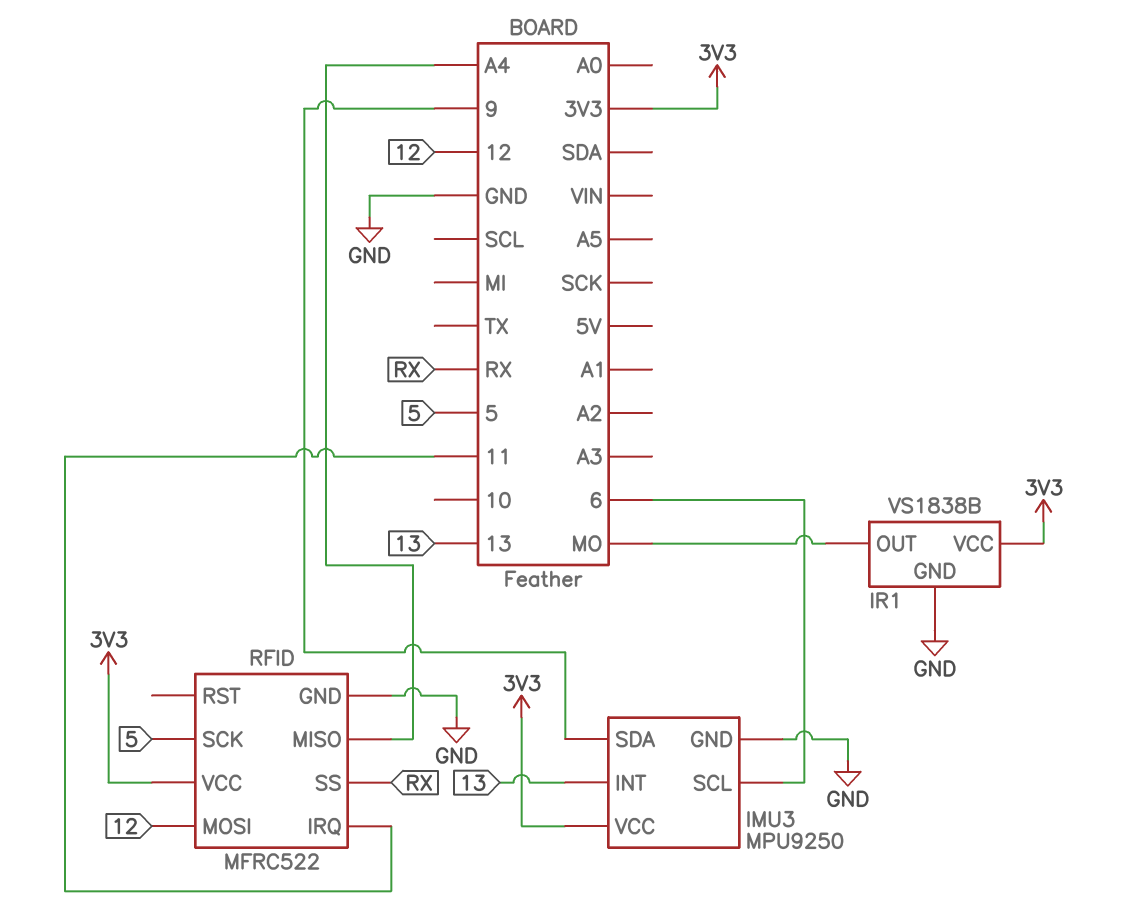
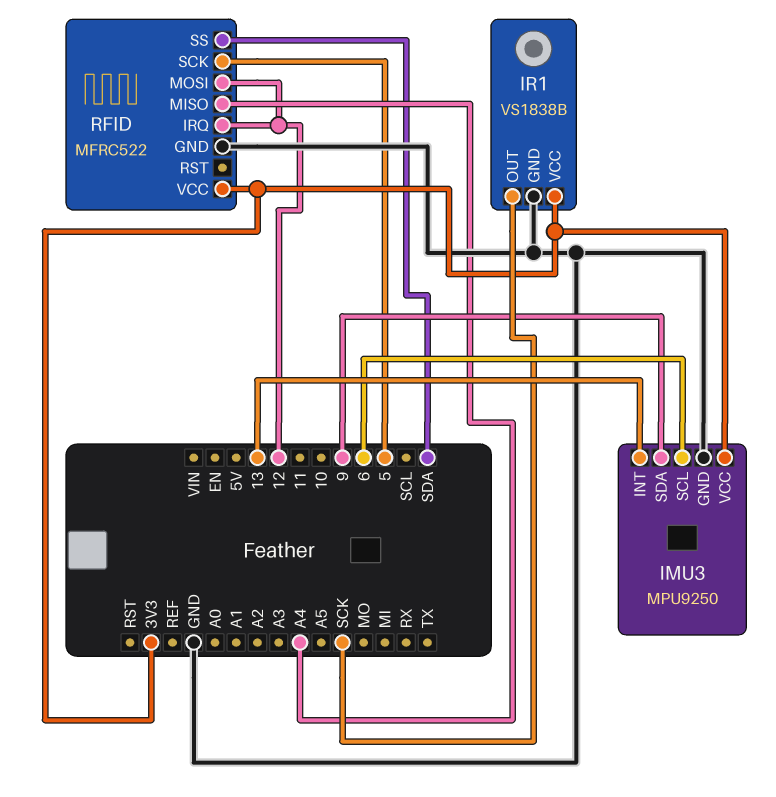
IR1 pin OUT: MO -> SCK
RFID pin IRQ: 11 -> 12
RFID pin SS: RX -> SDA

